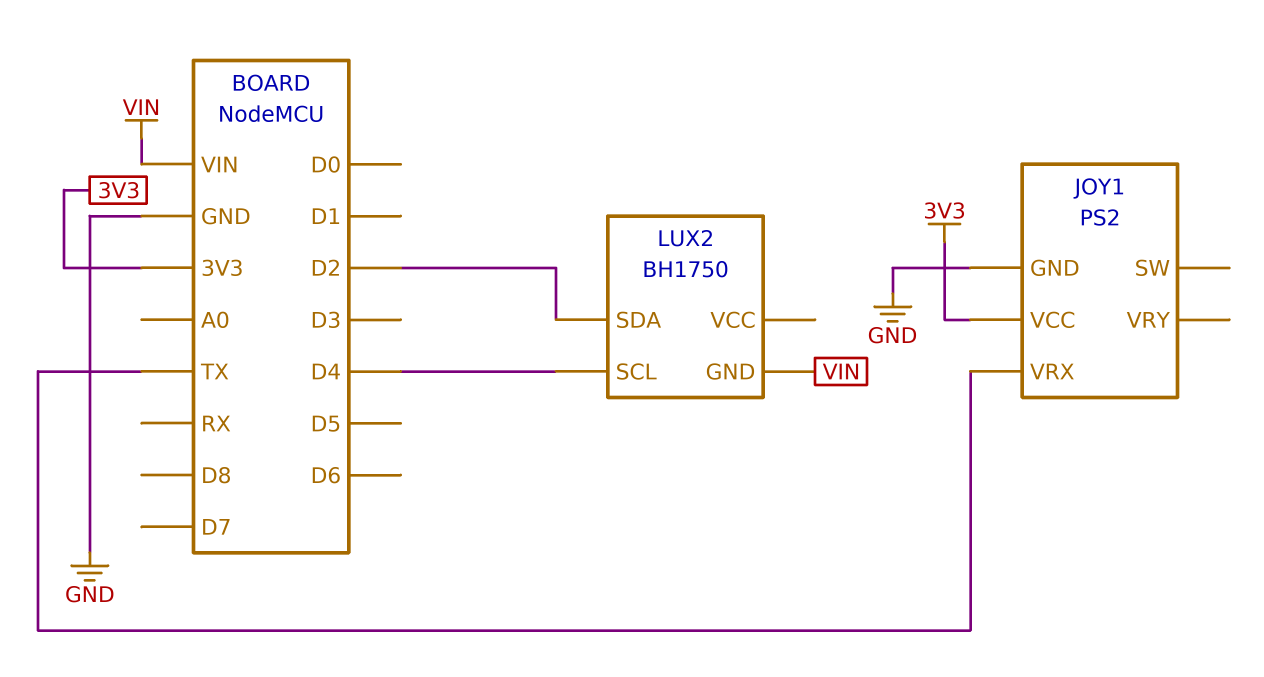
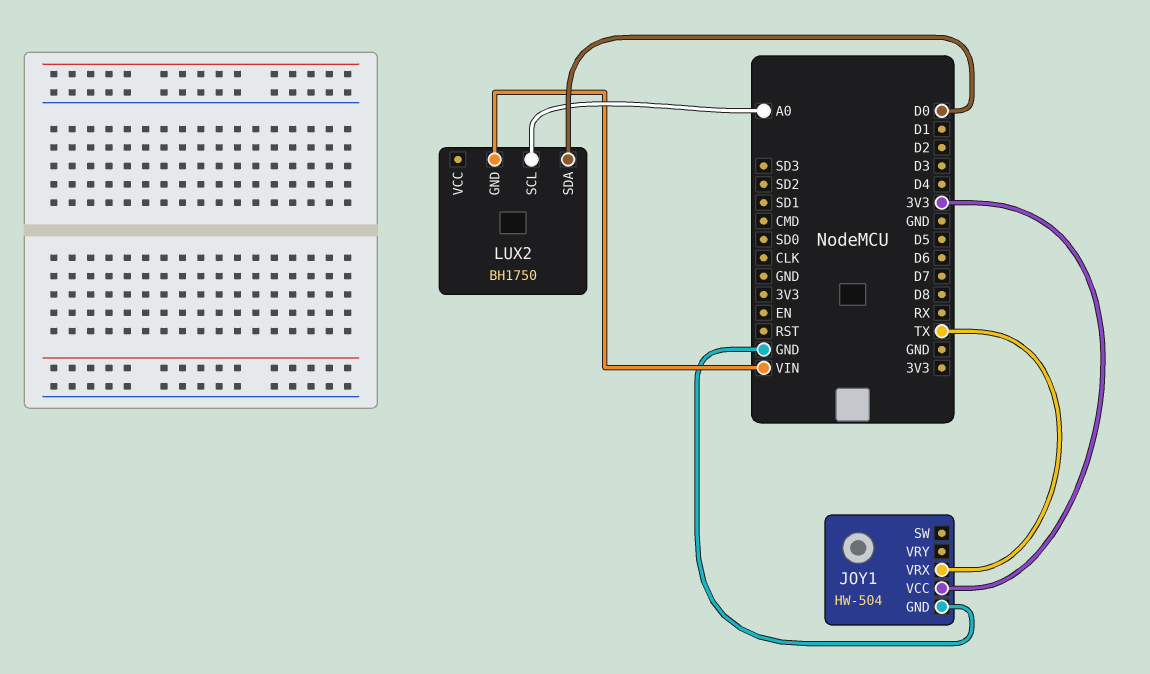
JOY1: PS2 -> HW-504
LUX2 pin SCL: D4 -> A0
LUX2 pin SDA: D2 -> D0

